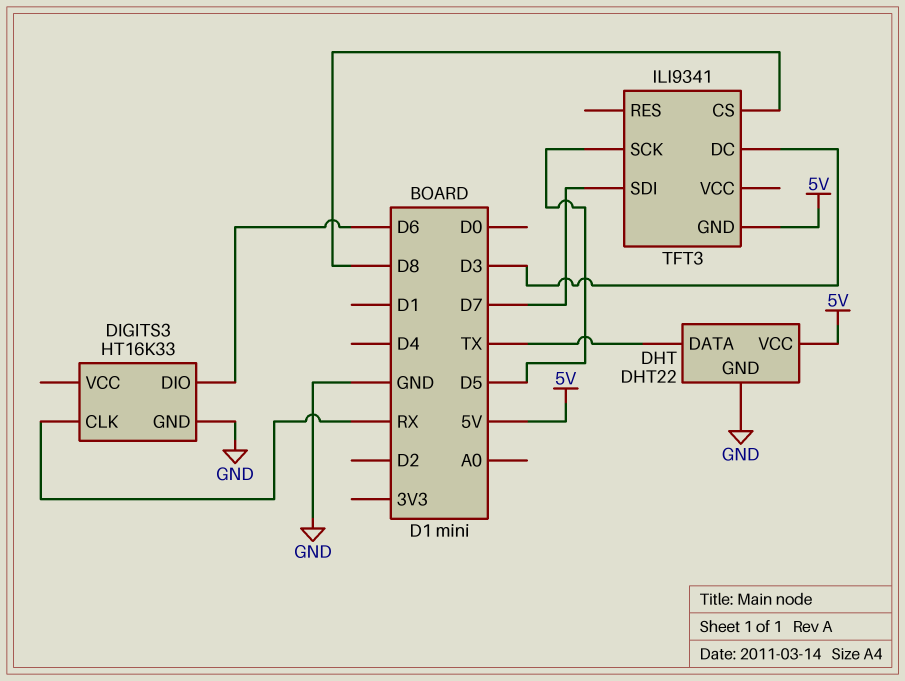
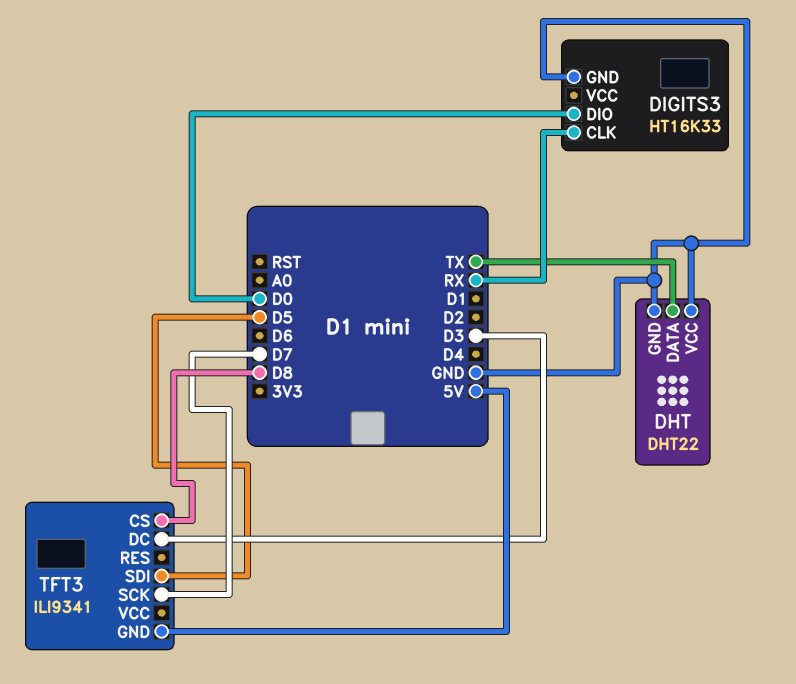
DHT pin VCC: 5V -> GND
DIGITS3 pin DIO: D6 -> D0
TFT3 pin SCK: D5 -> D7
TFT3 pin SDI: D7 -> D5

